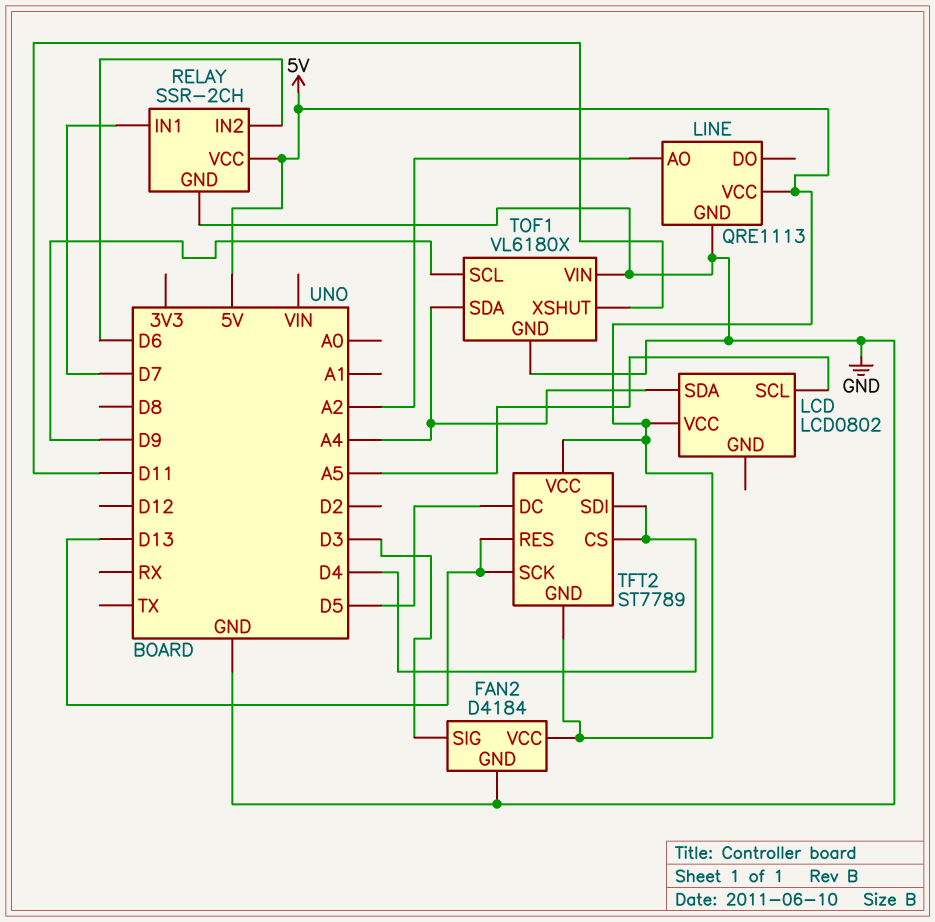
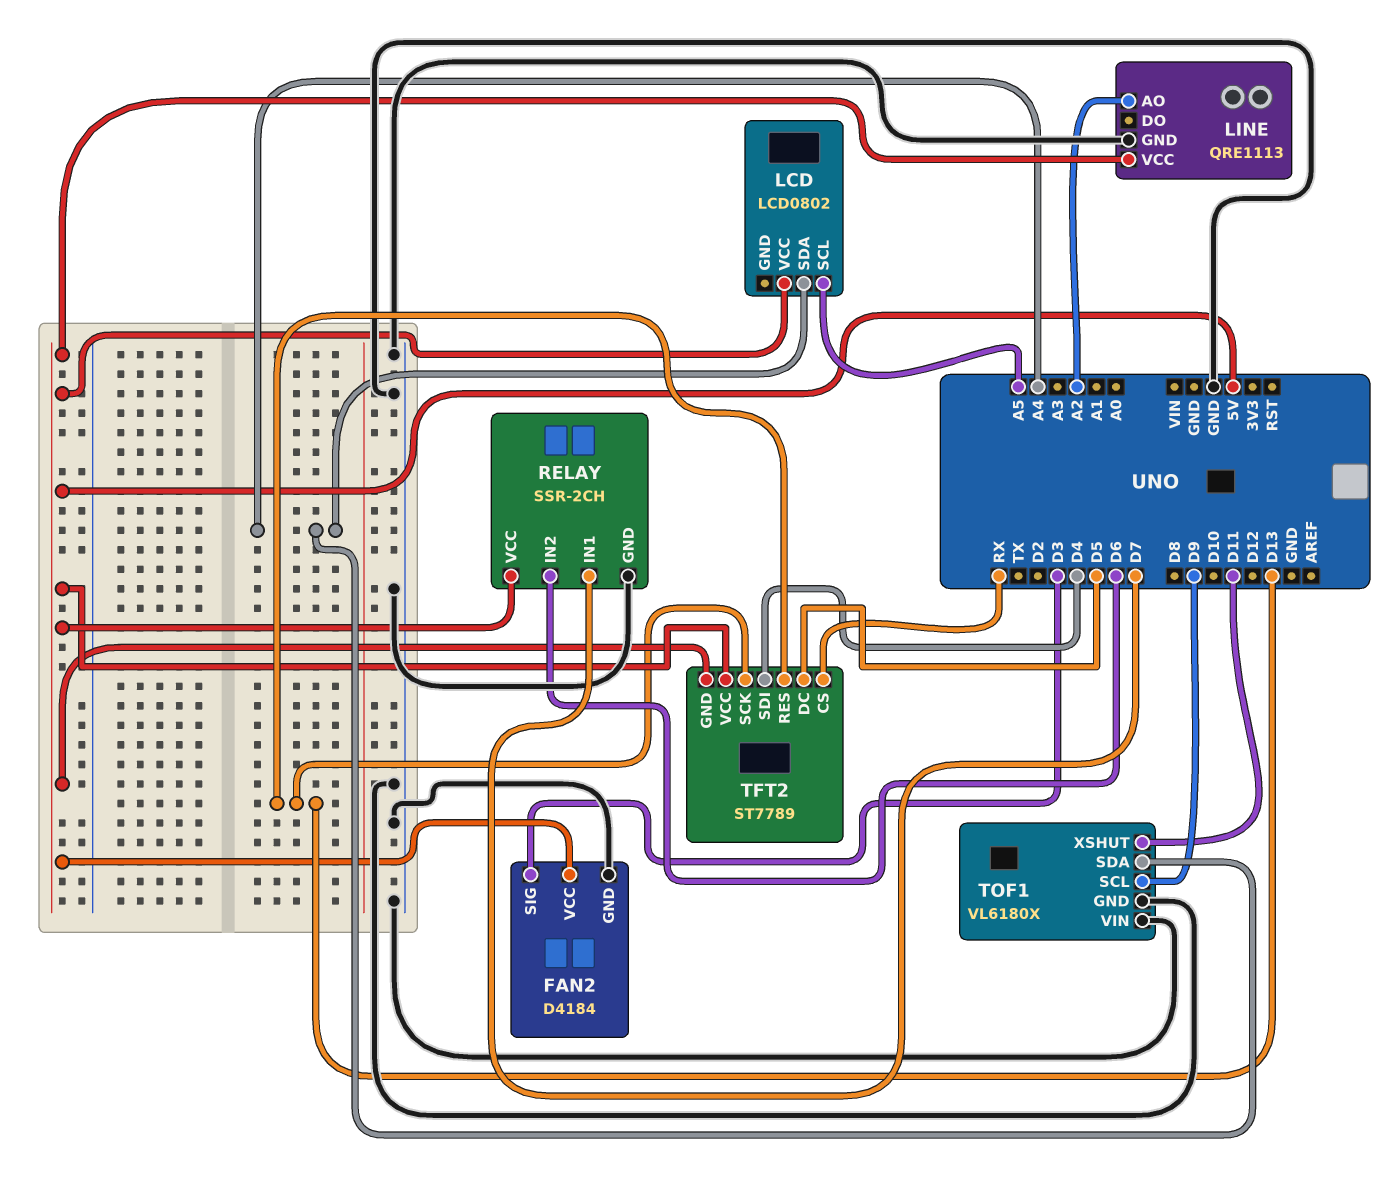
TFT2 pin CS: D4 -> RX

